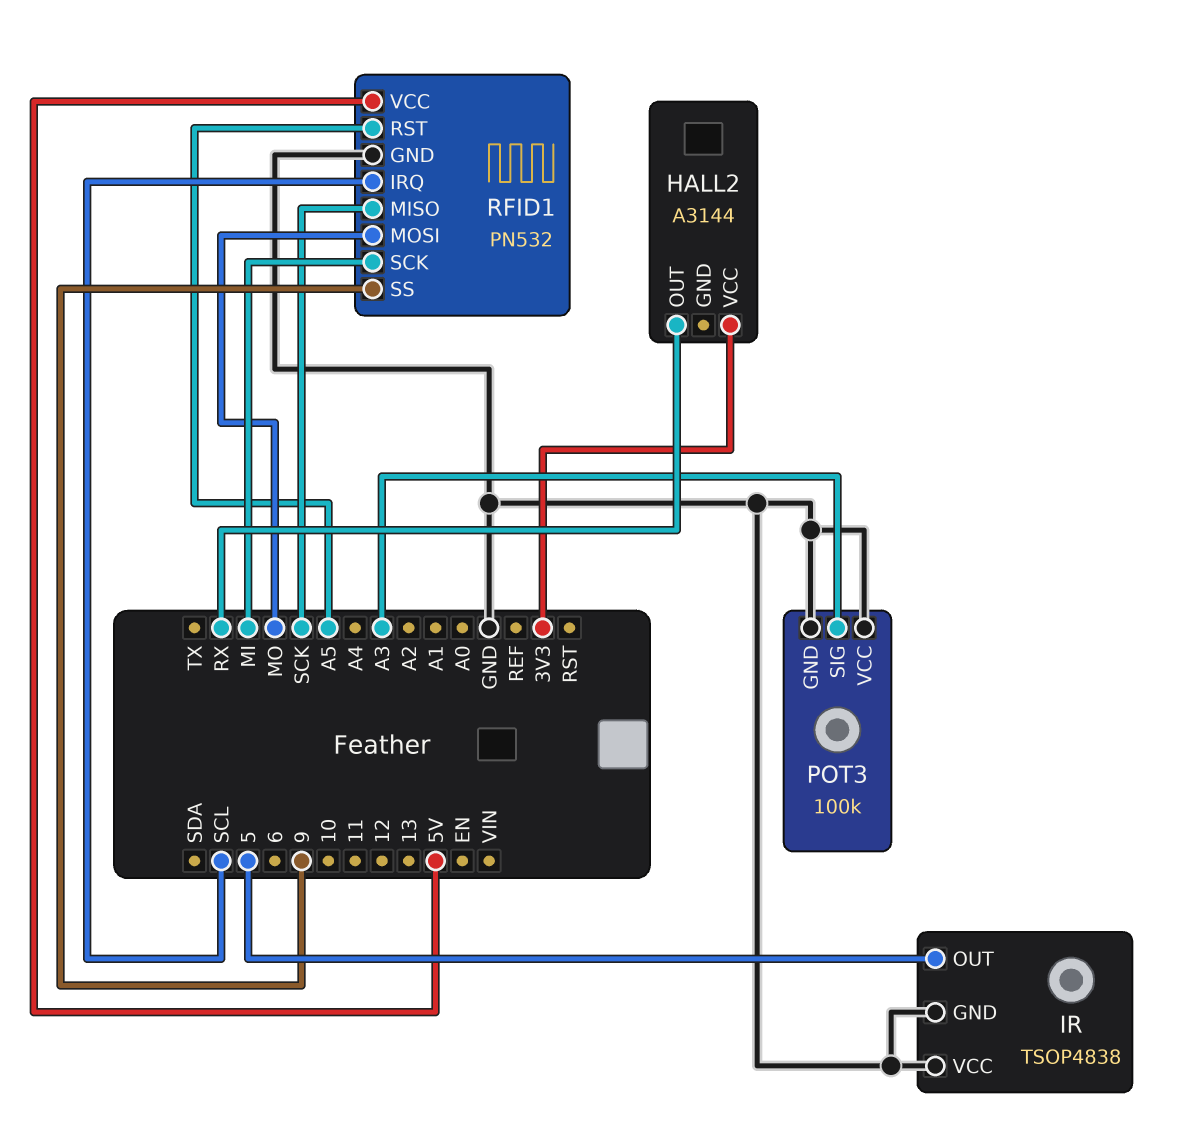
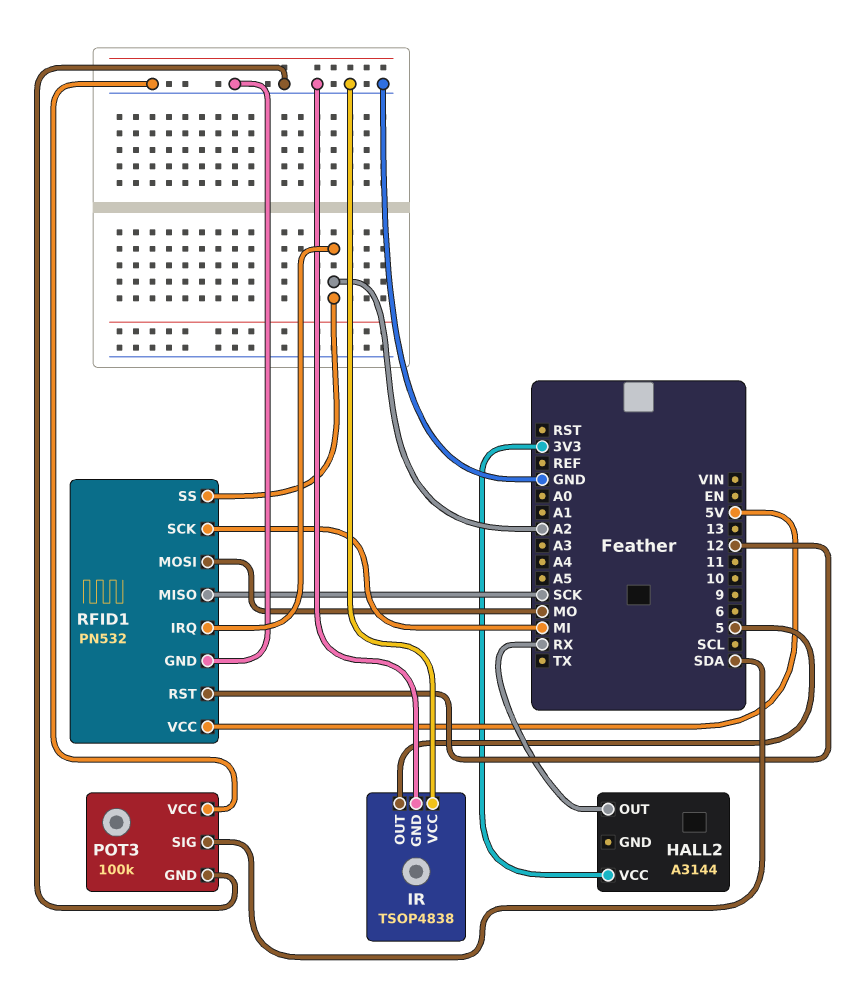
POT3 pin SIG: A3 -> SDA
RFID1 pin IRQ: SCL -> A2
RFID1 pin RST: A5 -> 12
RFID1 pin SS: 9 -> A2

